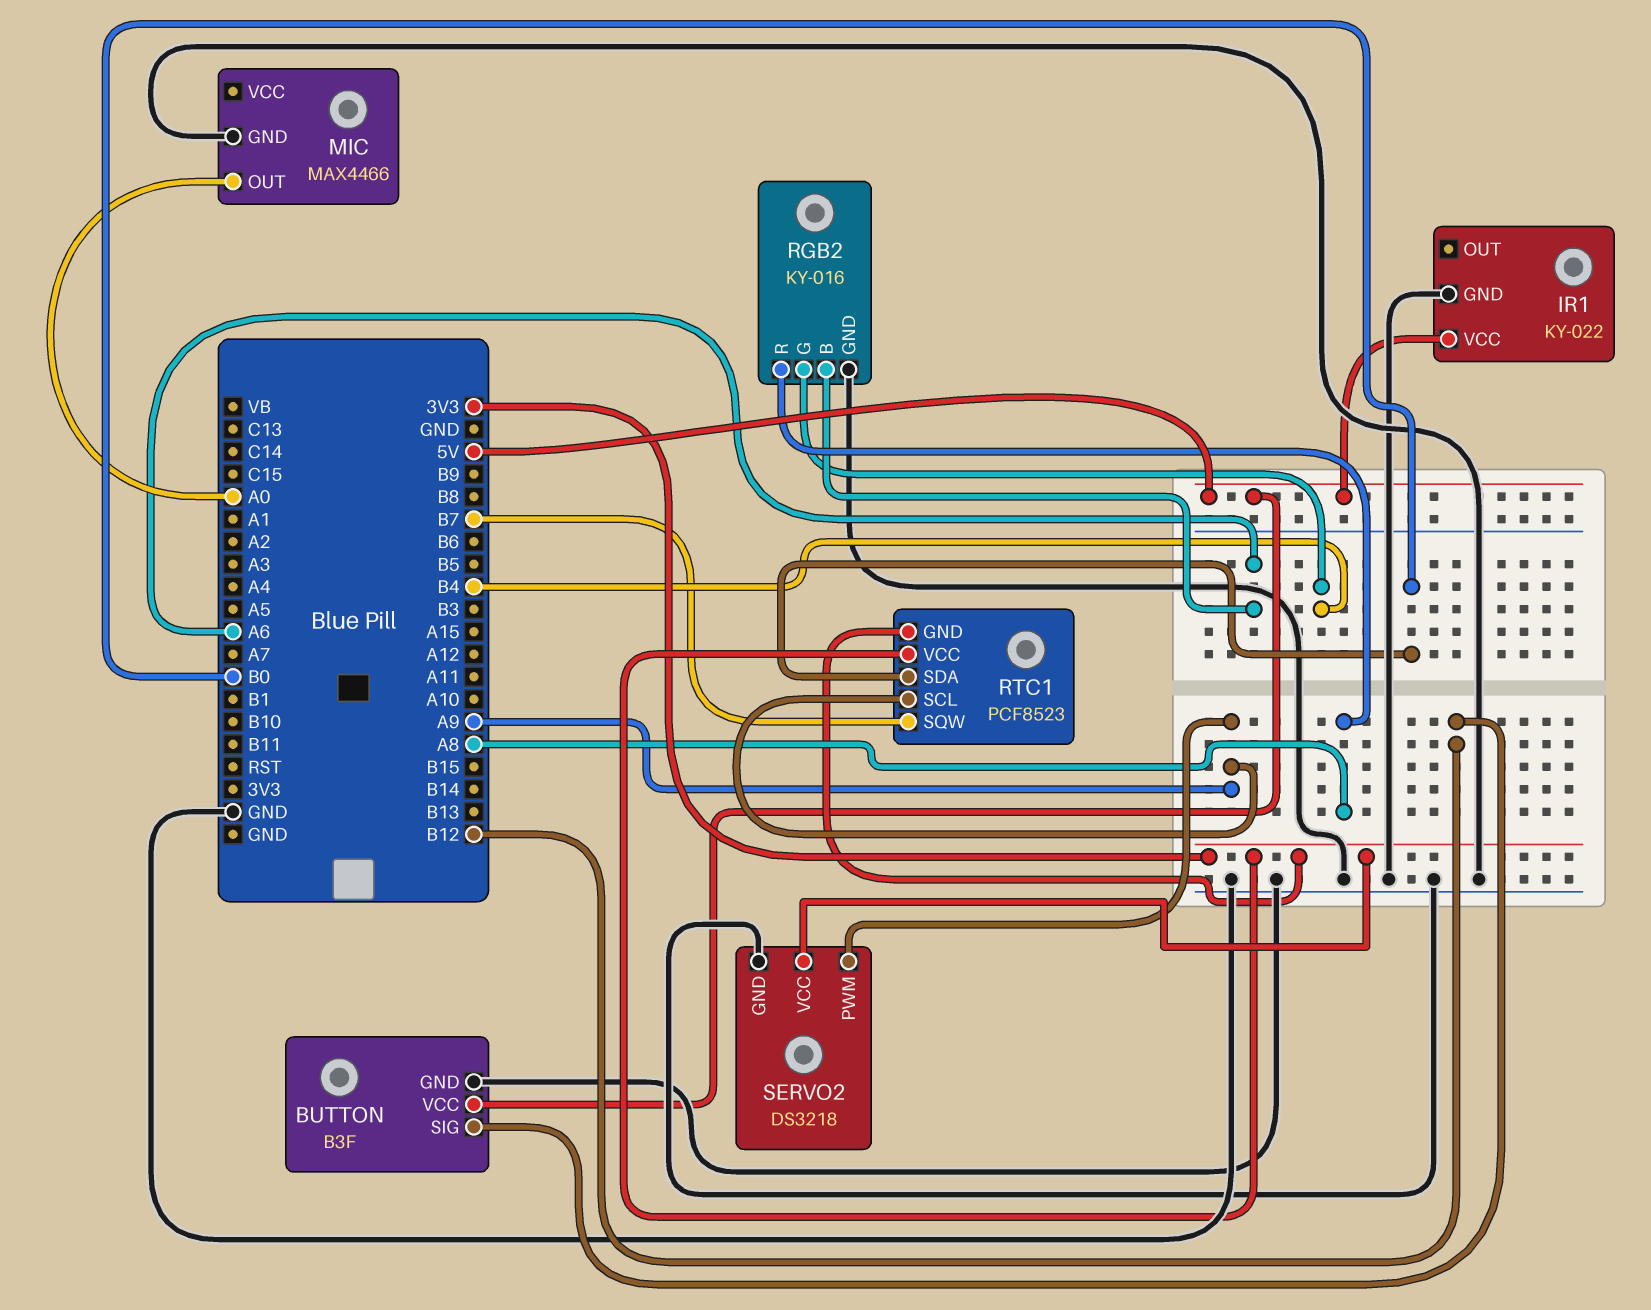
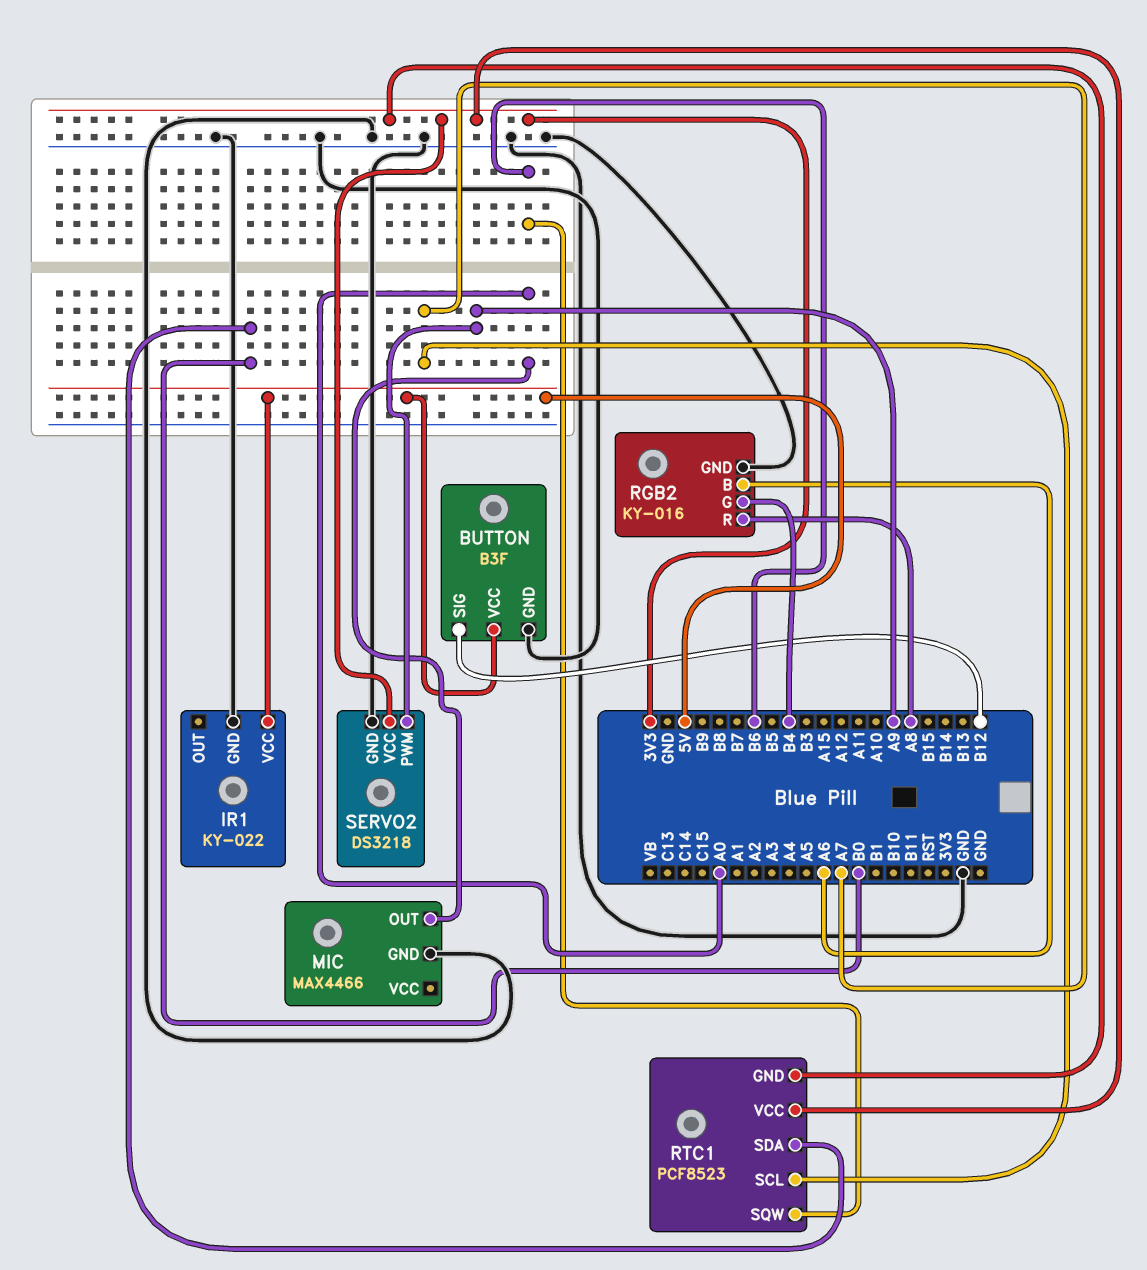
RTC1 pin SCL: A9 -> A7
RTC1 pin SQW: B7 -> B6

